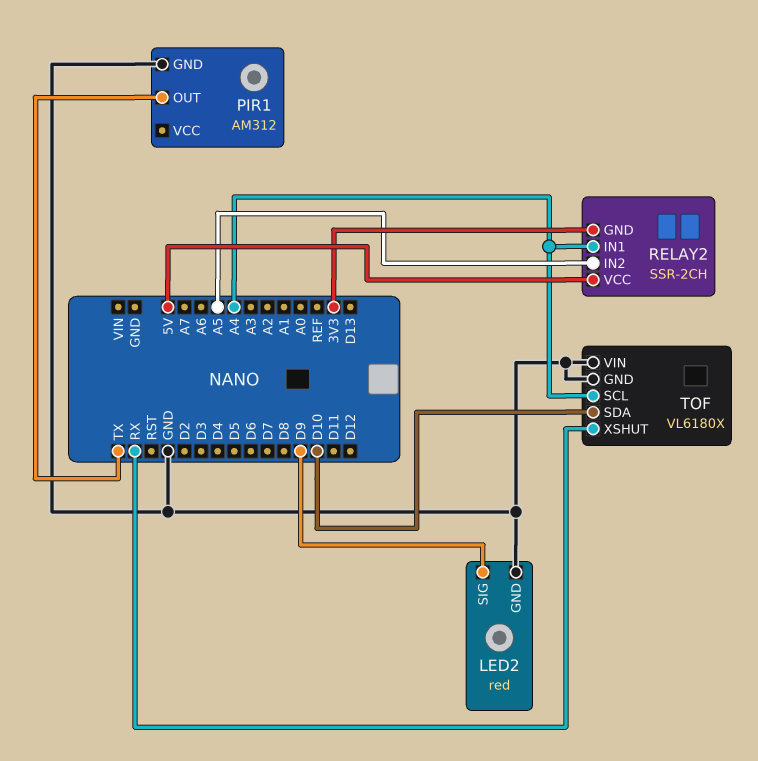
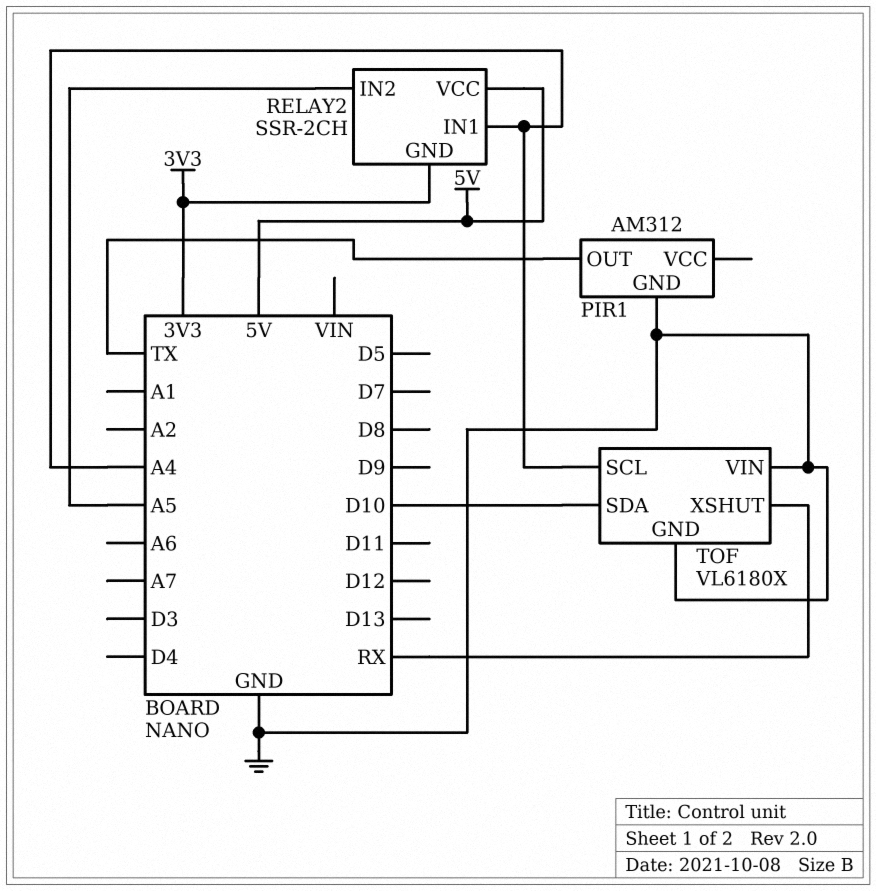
LED2: red -> none
LED2 pin GND: GND -> none
LED2 pin SIG: D9 -> none

